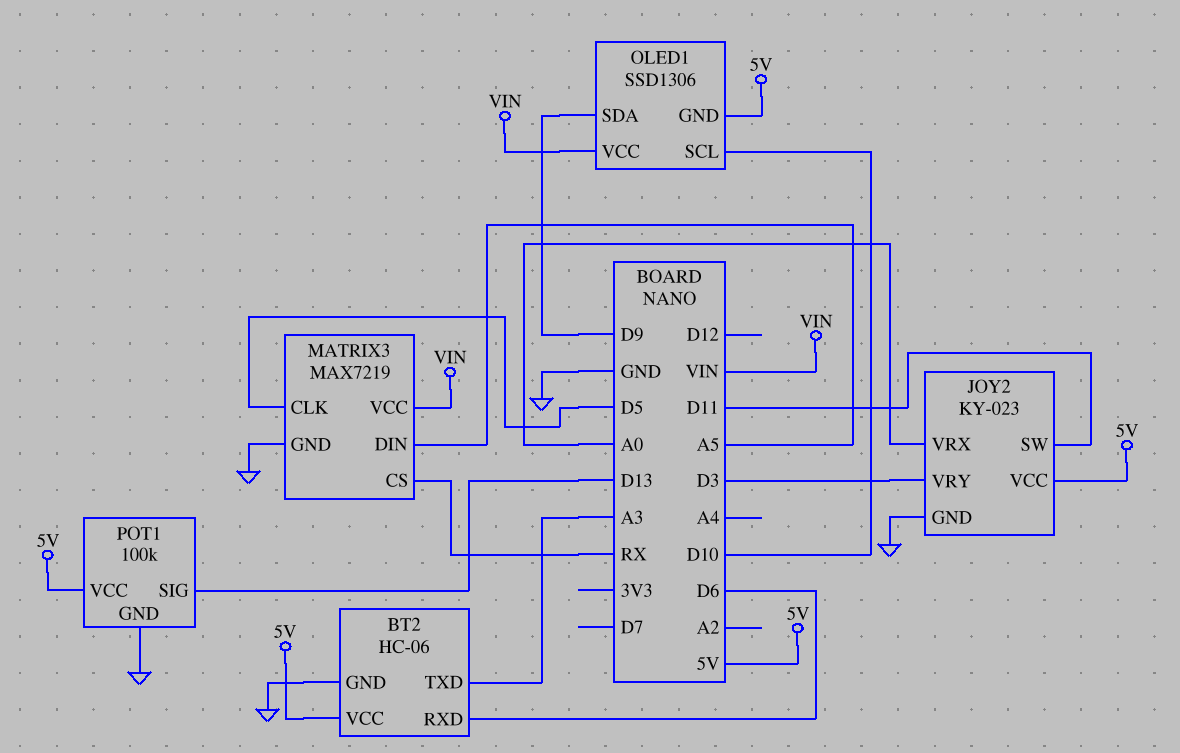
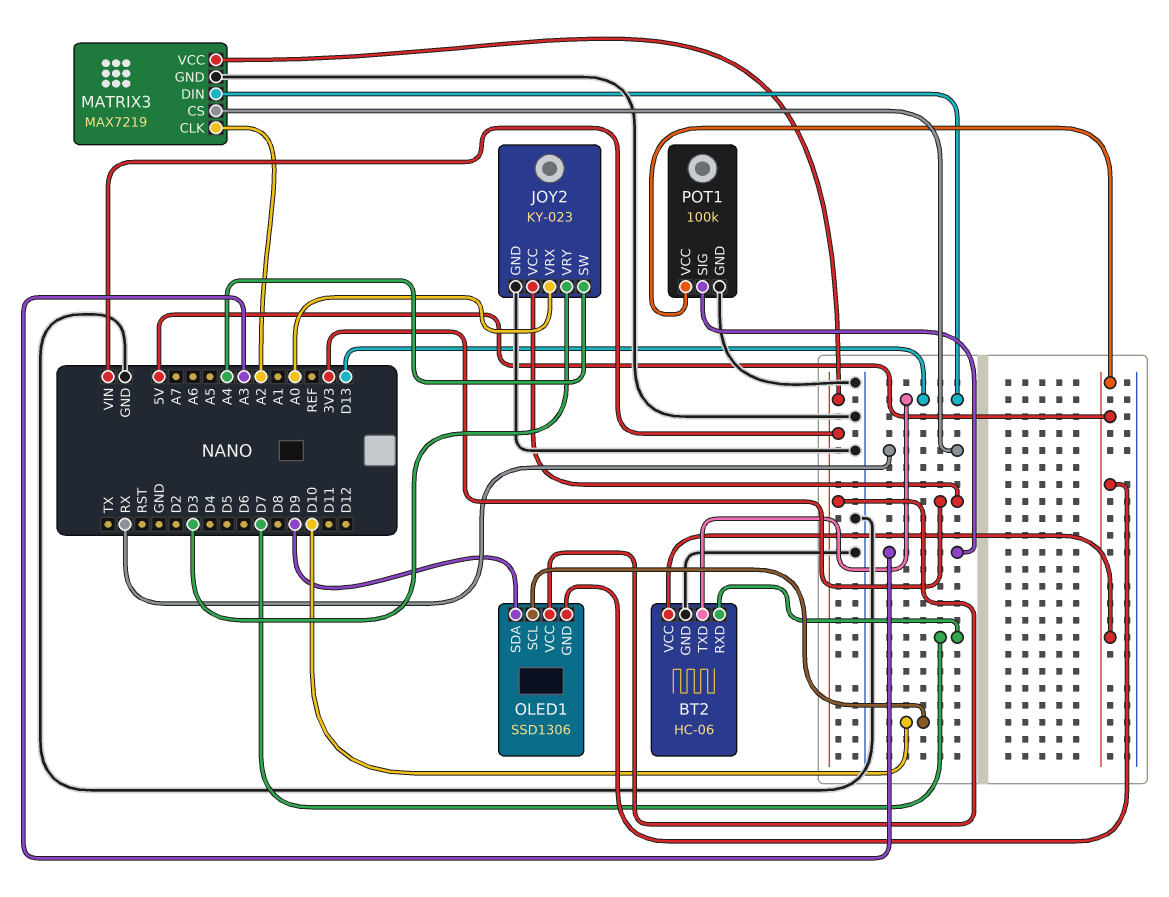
BT2 pin RXD: D6 -> D7
BT2 pin TXD: A3 -> D13
JOY2 pin SW: D11 -> A4
JOY2 pin VCC: 5V -> 3V3
MATRIX3 pin CLK: D5 -> A2
MATRIX3 pin DIN: A5 -> D13
POT1 pin SIG: D13 -> A3

